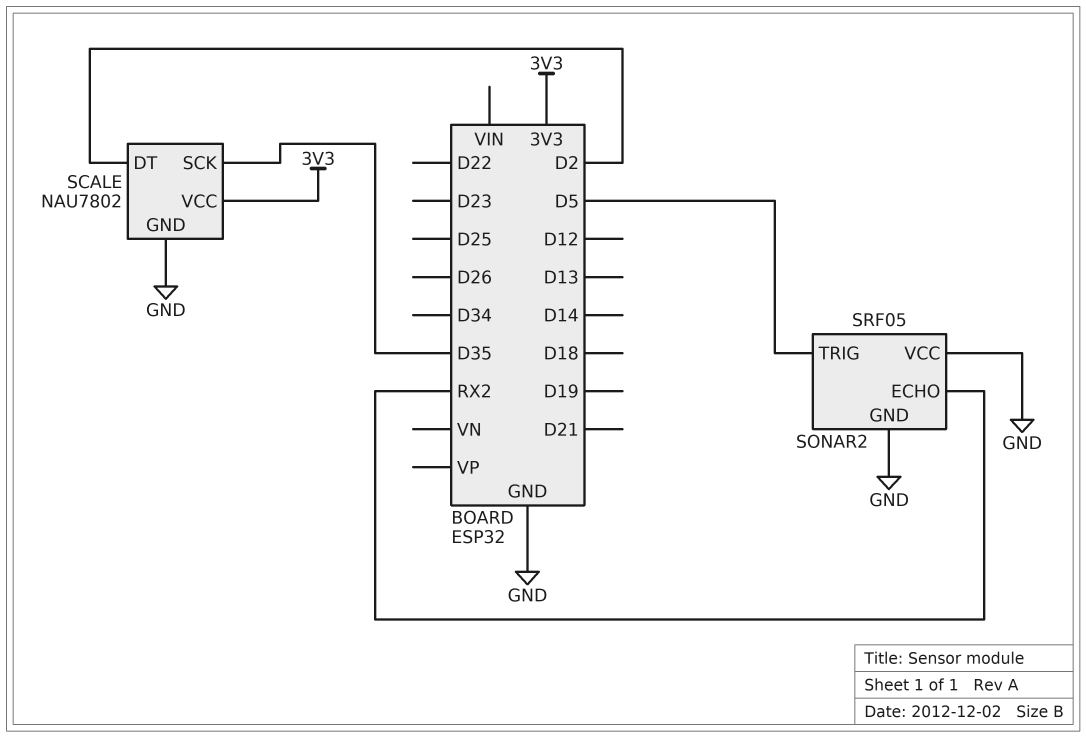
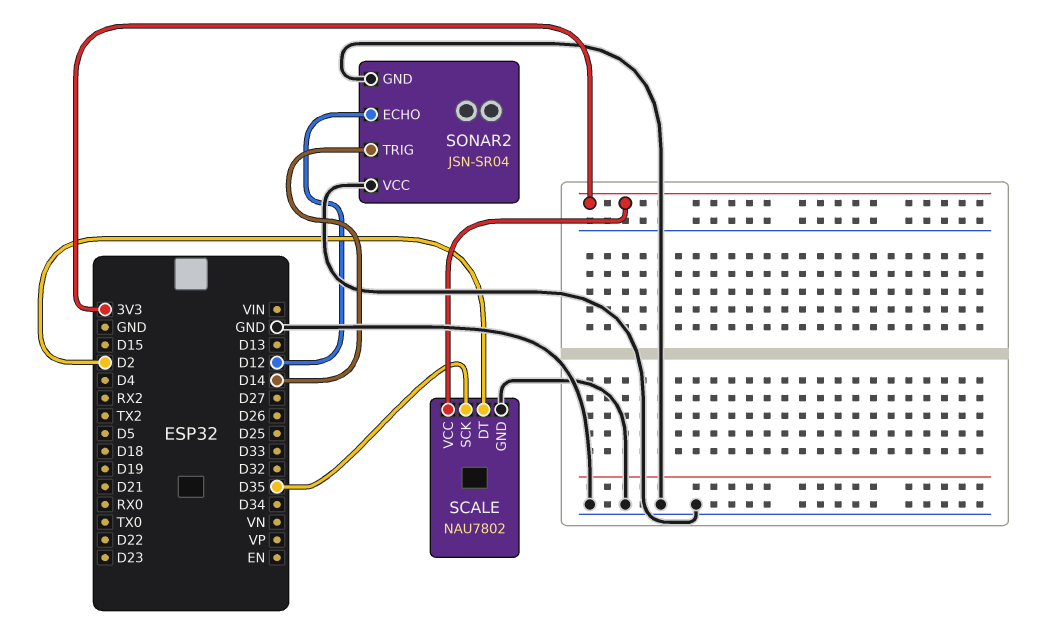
SONAR2: SRF05 -> JSN-SR04
SONAR2 pin ECHO: RX2 -> D12
SONAR2 pin TRIG: D5 -> D14

